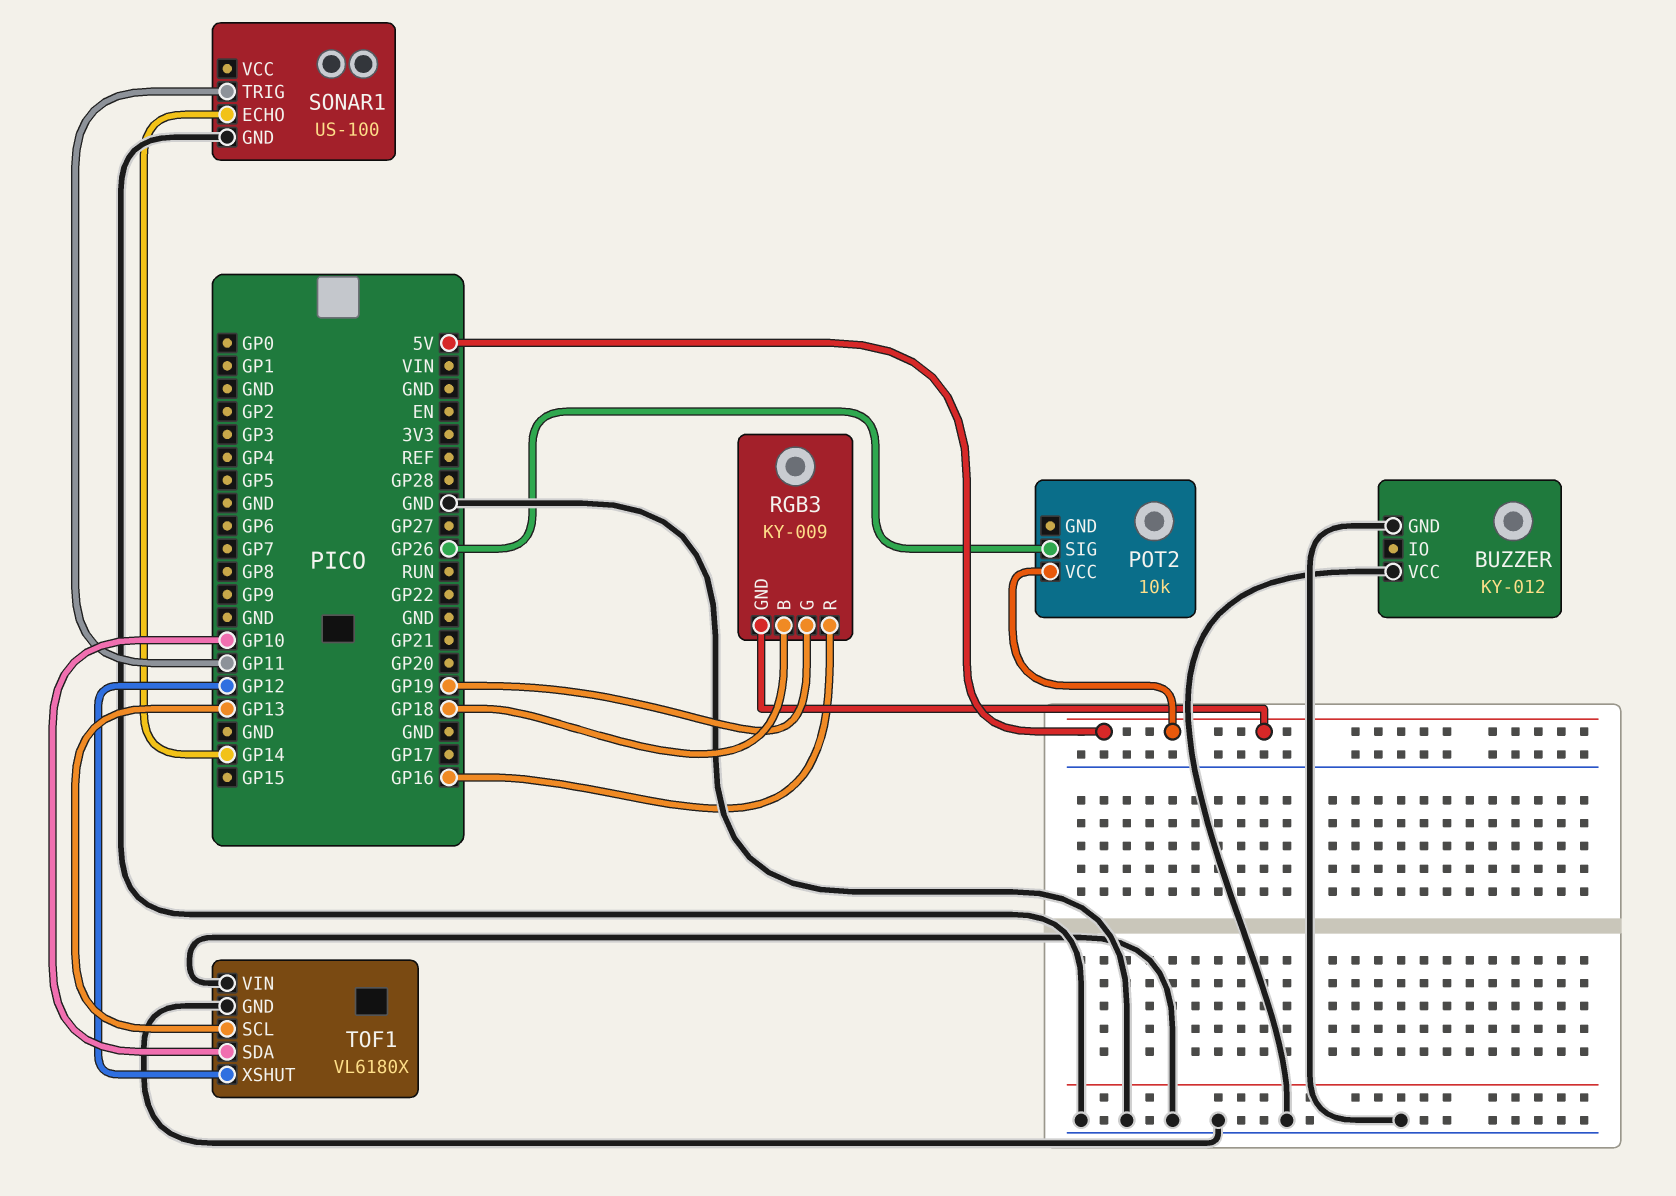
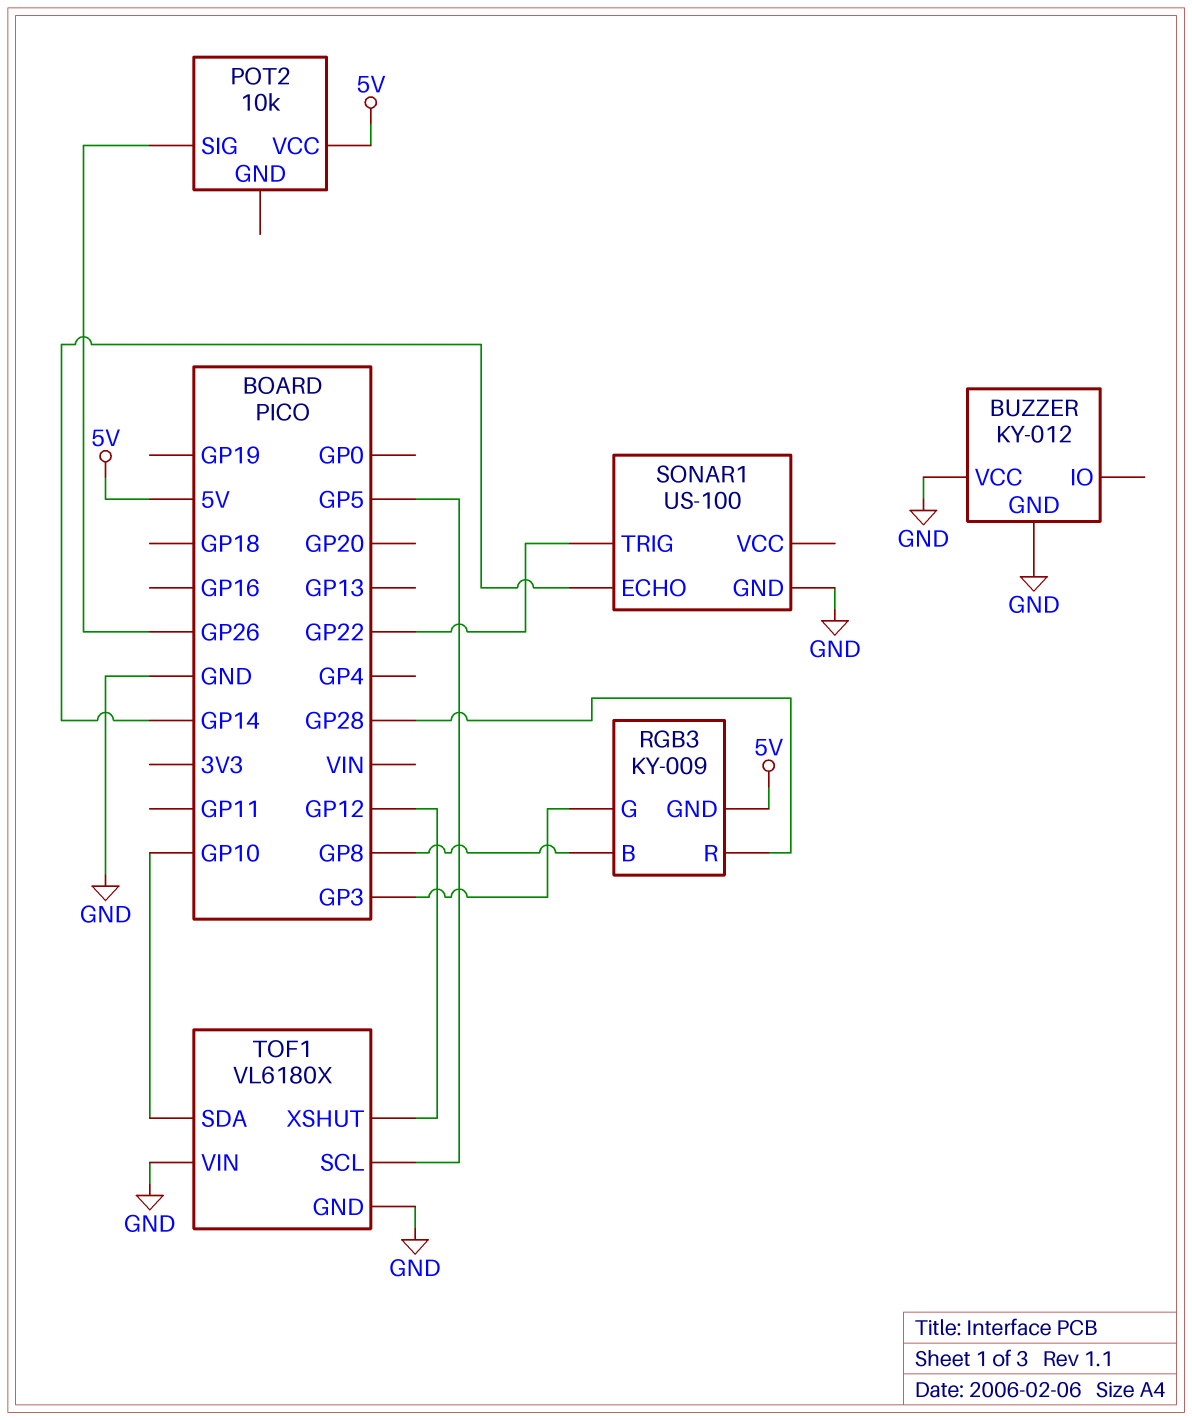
RGB3 pin B: GP18 -> GP8
RGB3 pin G: GP19 -> GP3
RGB3 pin R: GP16 -> GP28
SONAR1 pin TRIG: GP11 -> GP22
TOF1 pin SCL: GP13 -> GP5

